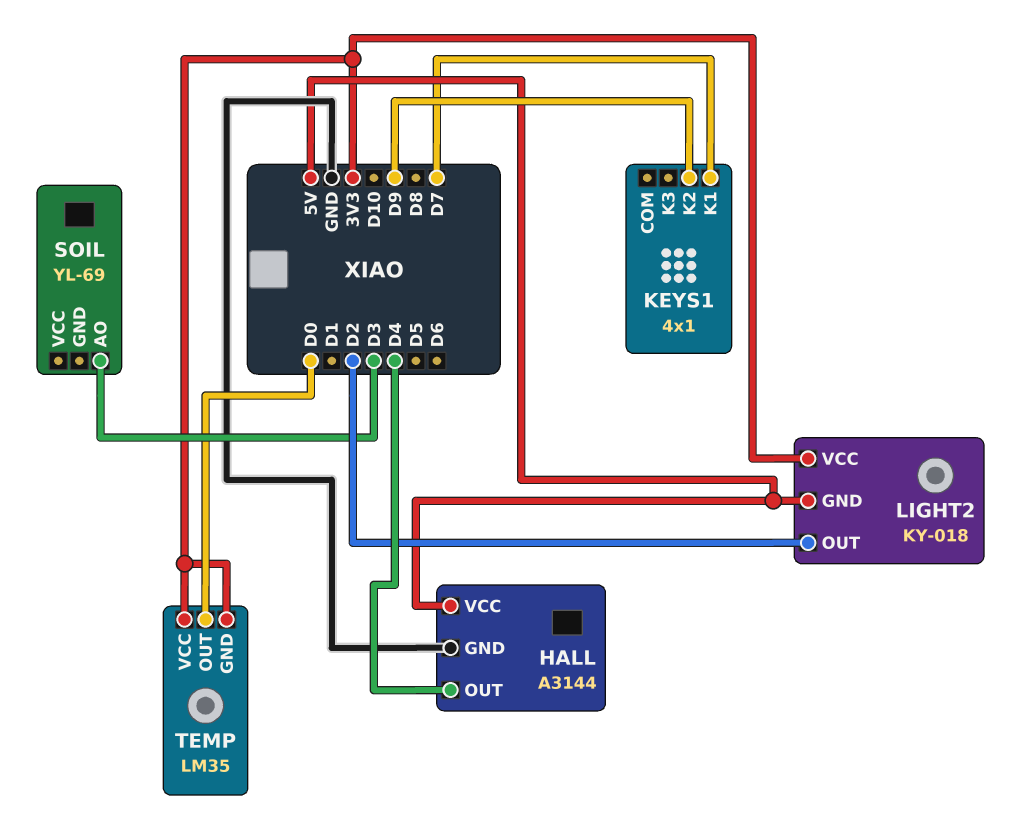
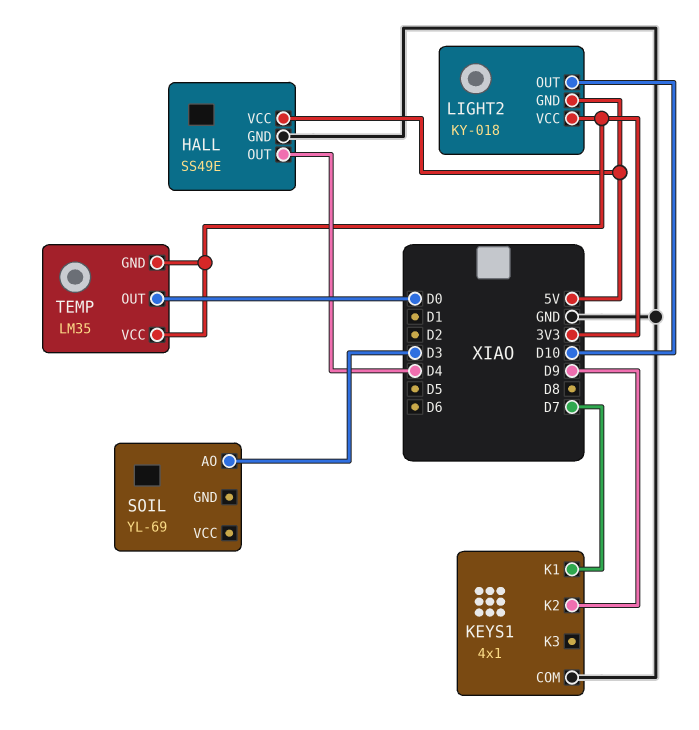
HALL: A3144 -> SS49E
KEYS1 pin COM: none -> GND
LIGHT2 pin OUT: D2 -> D10

